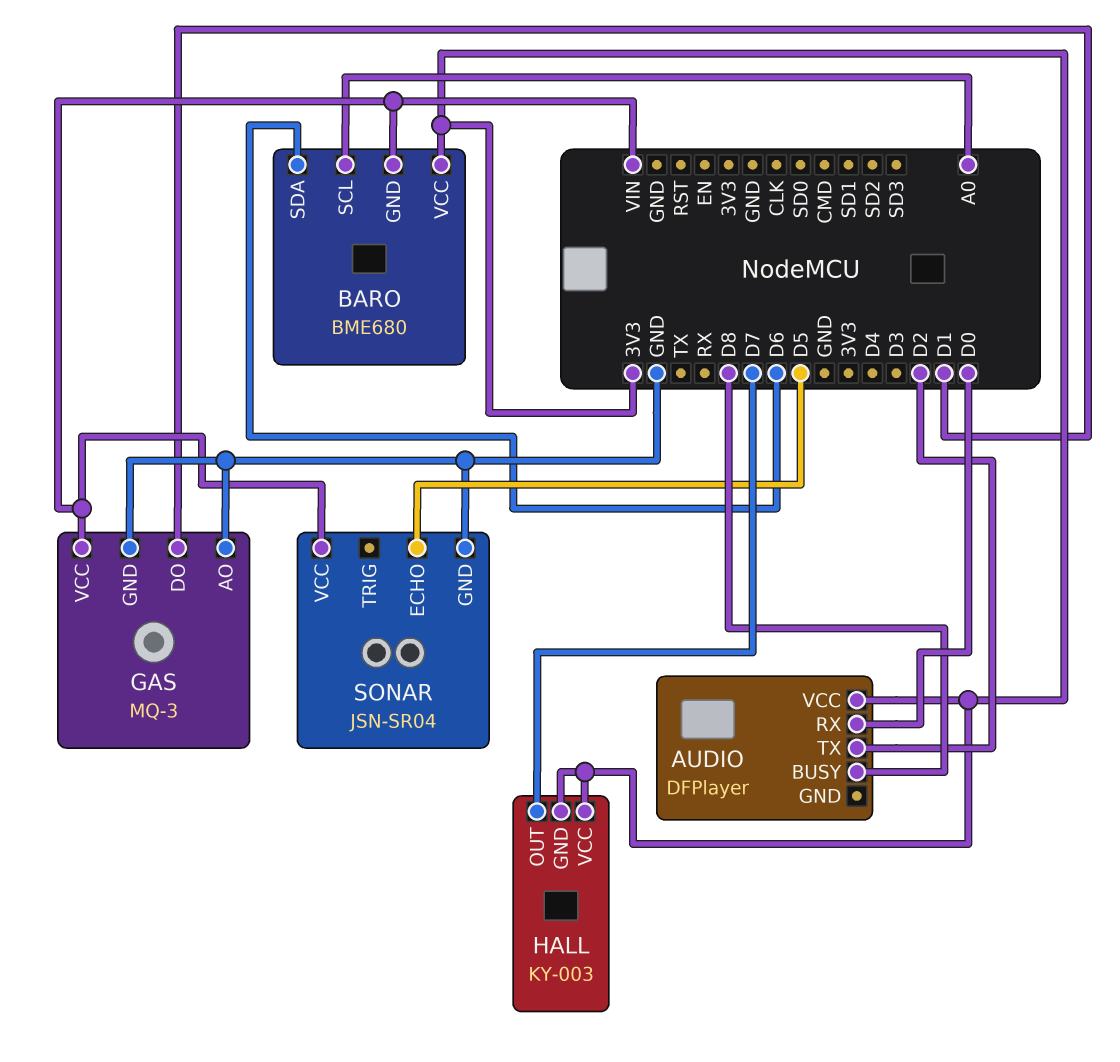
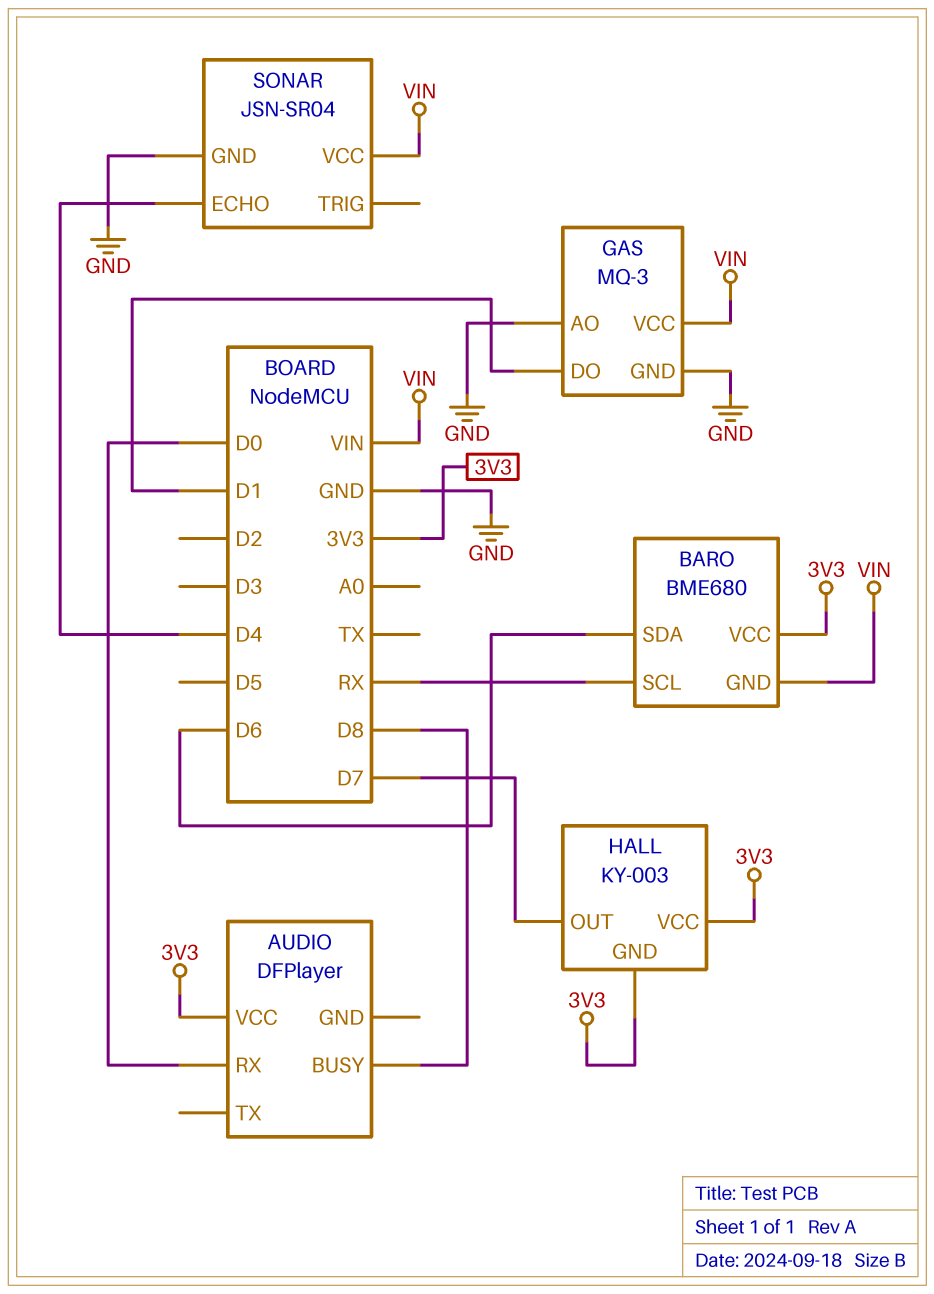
AUDIO pin TX: D2 -> none
BARO pin SCL: A0 -> RX
SONAR pin ECHO: D5 -> D4

